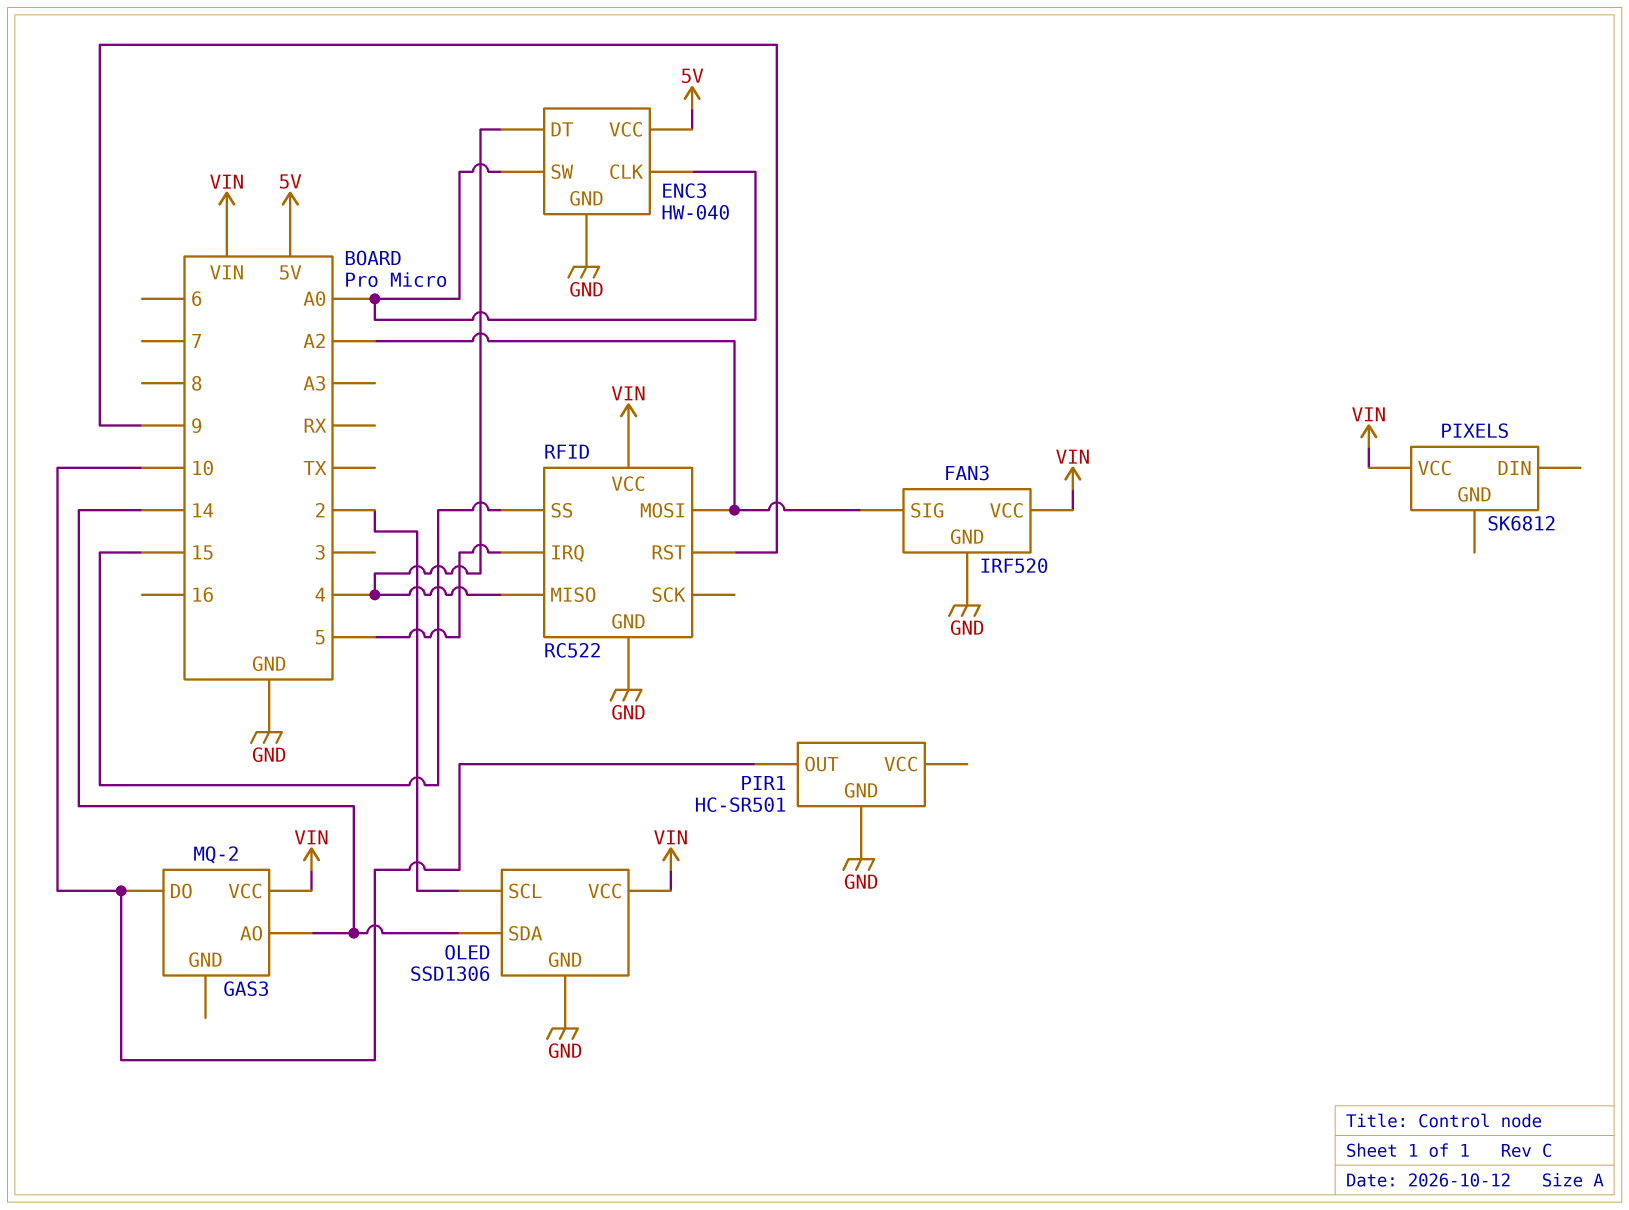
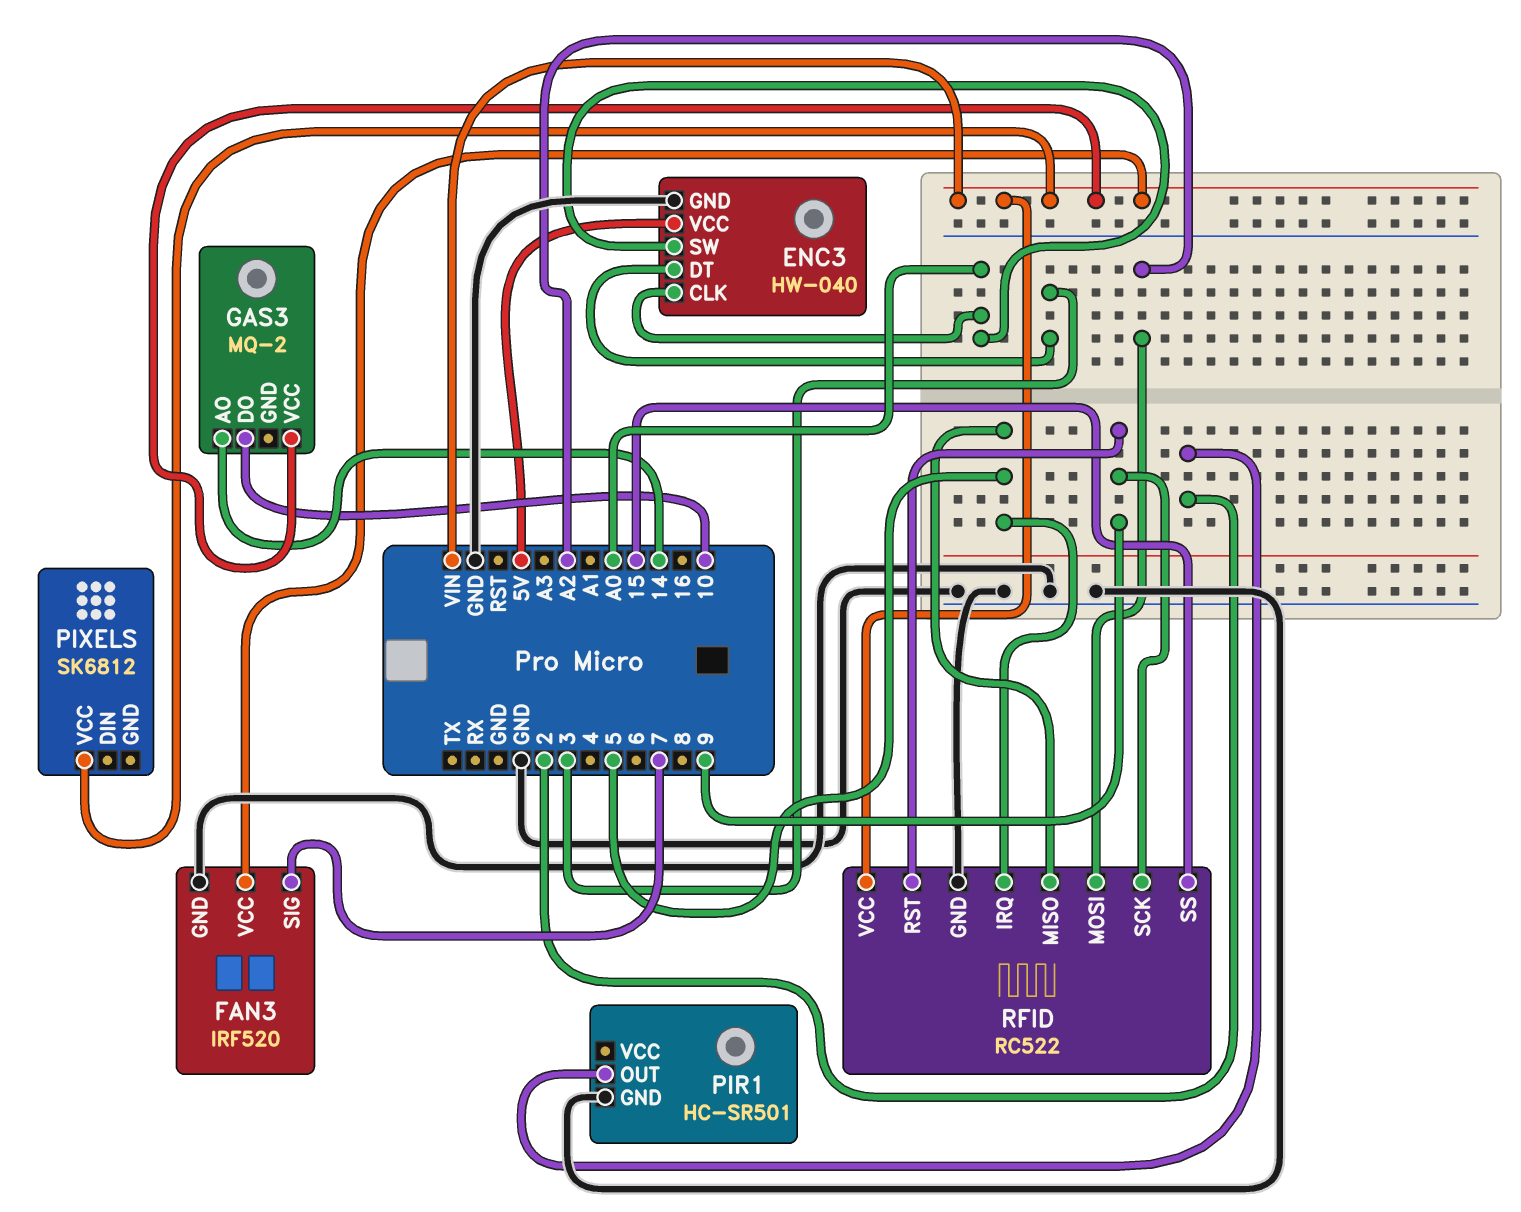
ENC3 pin DT: 4 -> 3
FAN3 pin SIG: A2 -> 7
OLED: SSD1306 -> none
OLED pin GND: GND -> none
OLED pin SCL: 2 -> none
OLED pin SDA: 14 -> none
OLED pin VCC: VIN -> none
PIR1 pin OUT: 10 -> 2
RFID pin MISO: 4 -> 5
RFID pin SCK: none -> 9

